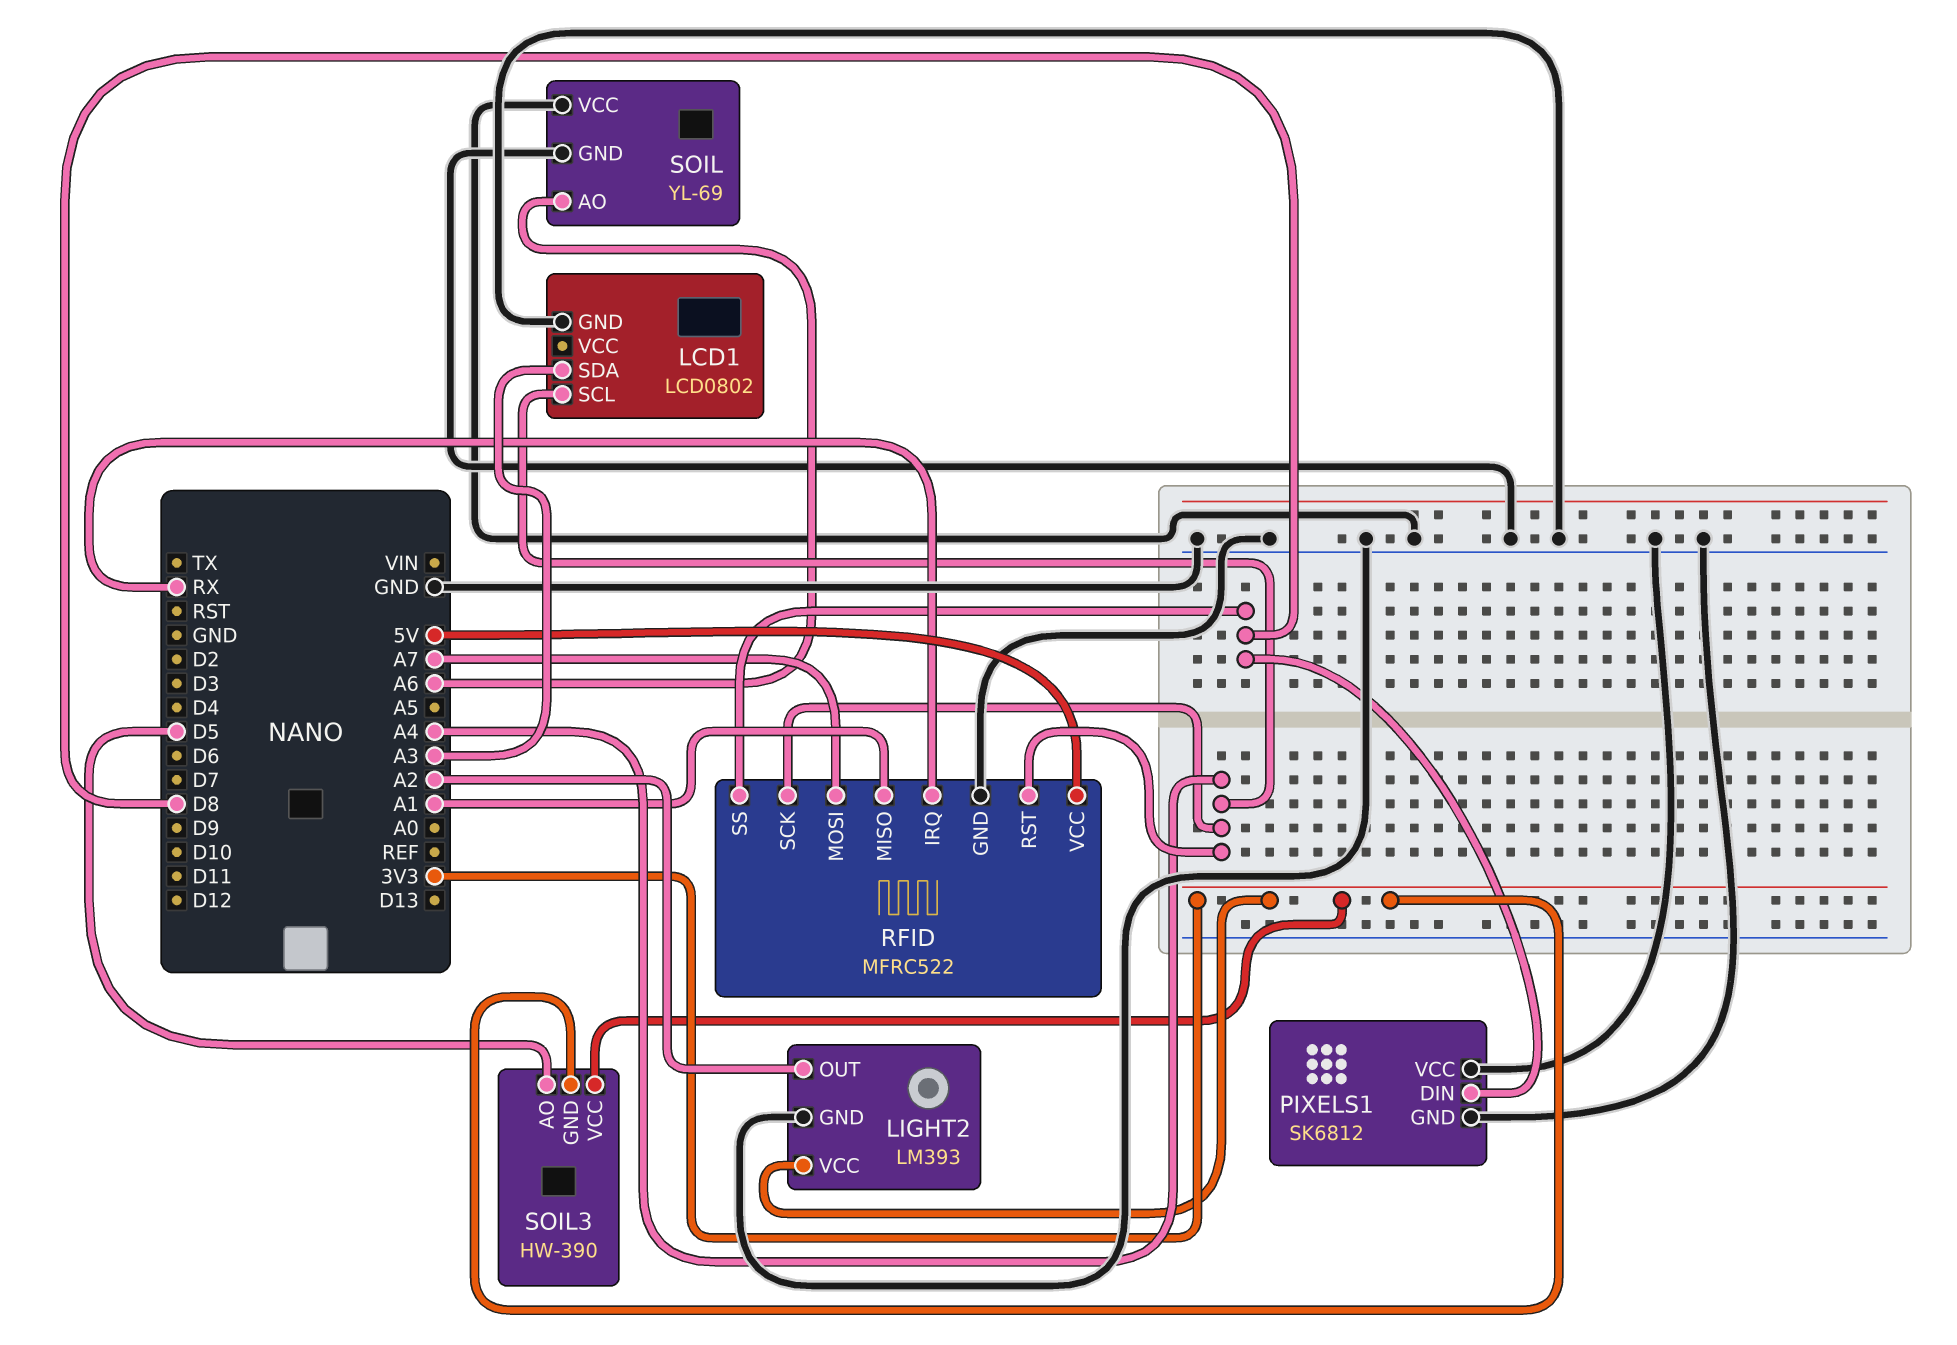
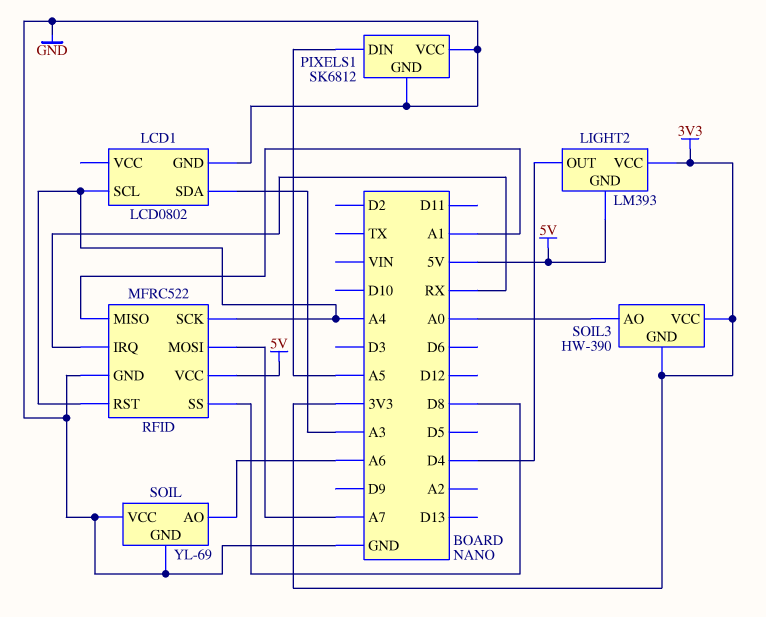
LIGHT2 pin GND: GND -> 5V
LIGHT2 pin OUT: A2 -> D4
PIXELS1 pin DIN: D8 -> A5
SOIL3 pin AO: D5 -> A0

